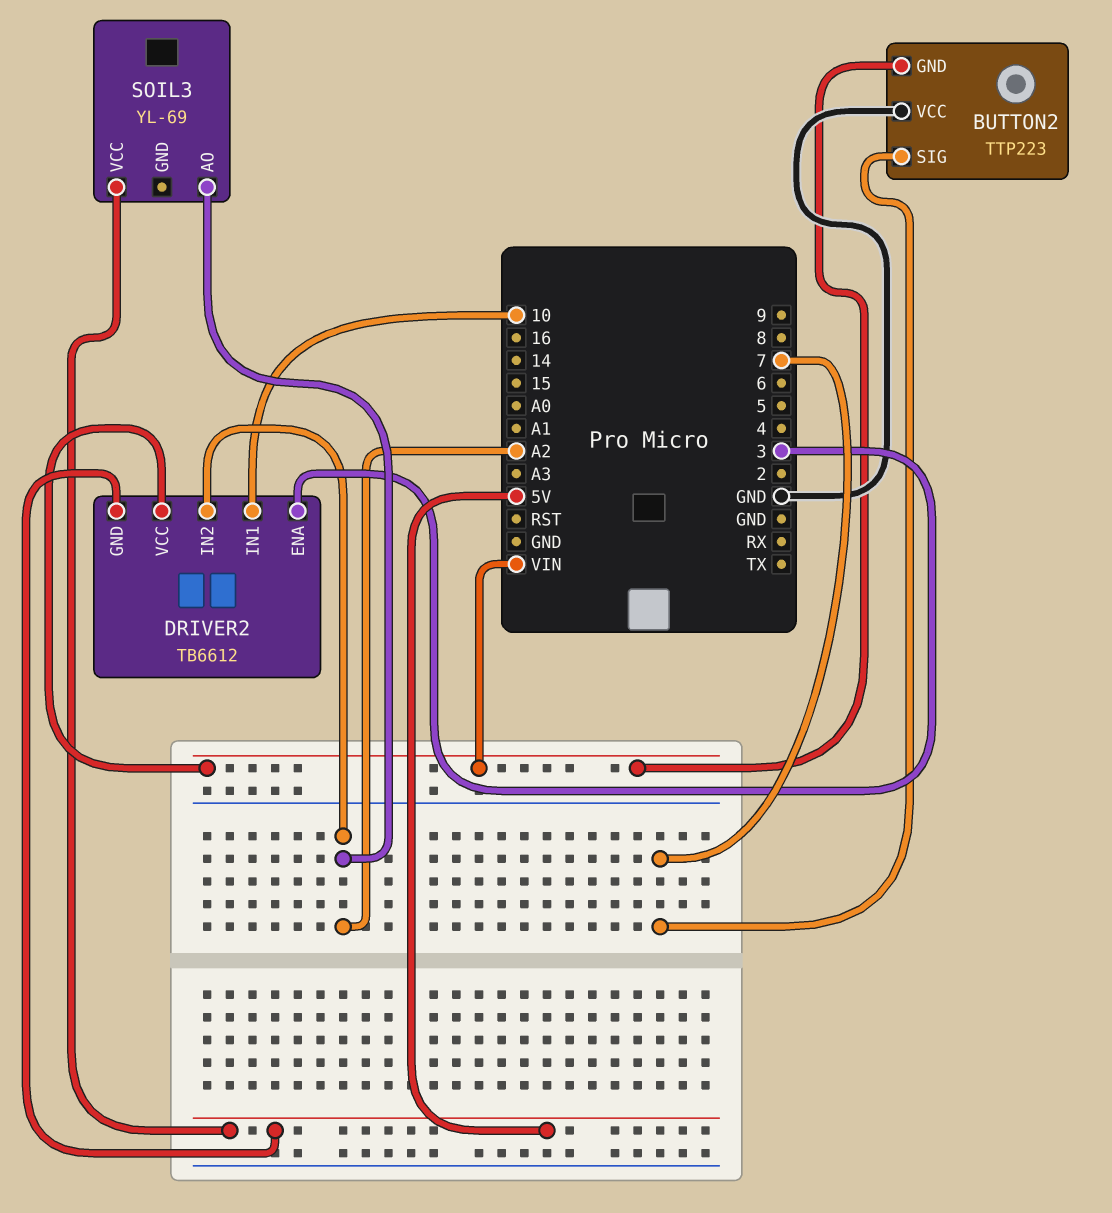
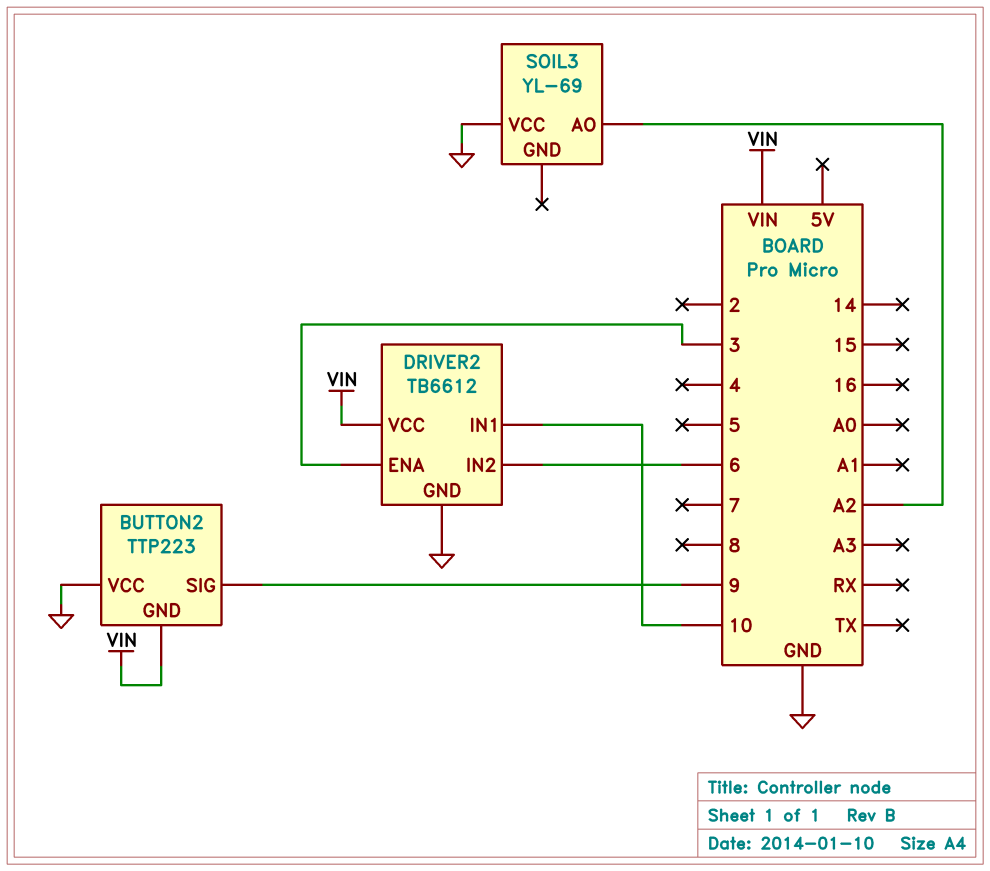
BUTTON2 pin SIG: 7 -> 9
DRIVER2 pin GND: 5V -> GND
DRIVER2 pin IN2: A2 -> 6
SOIL3 pin VCC: 5V -> GND

